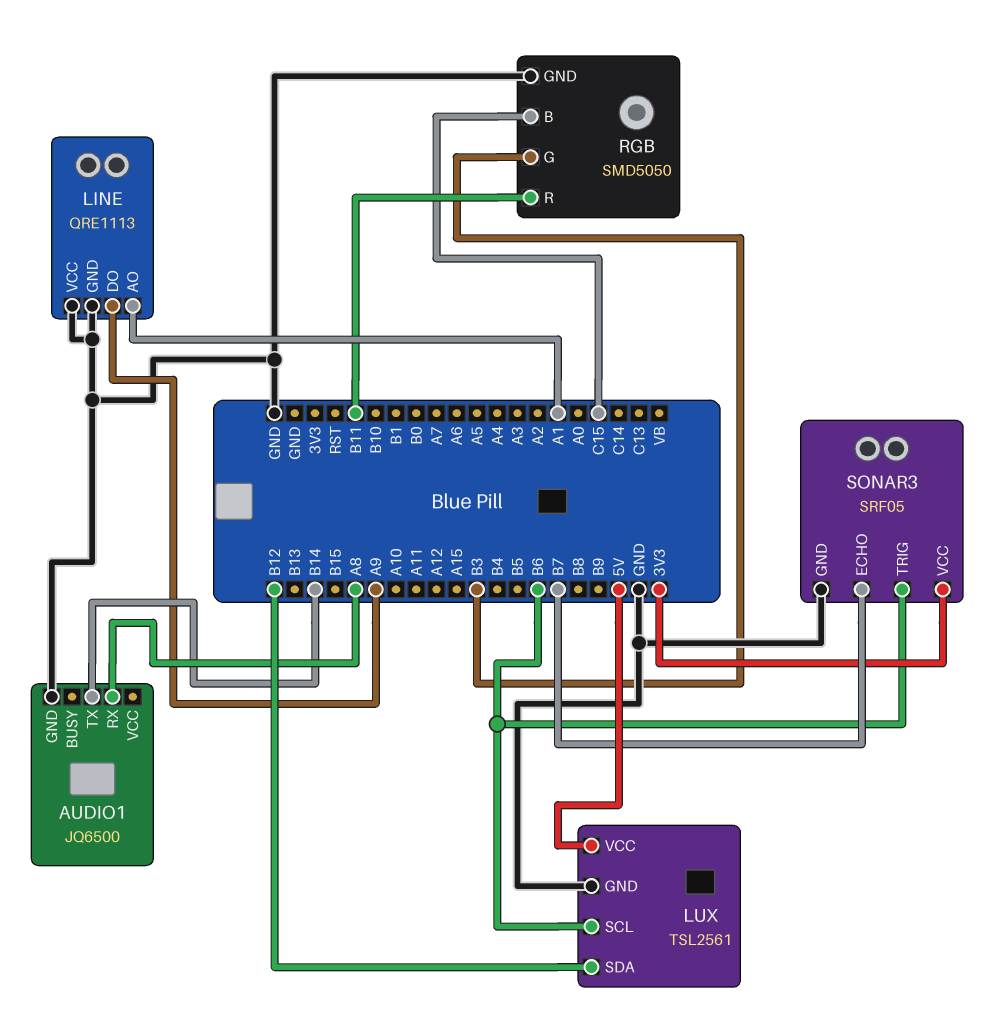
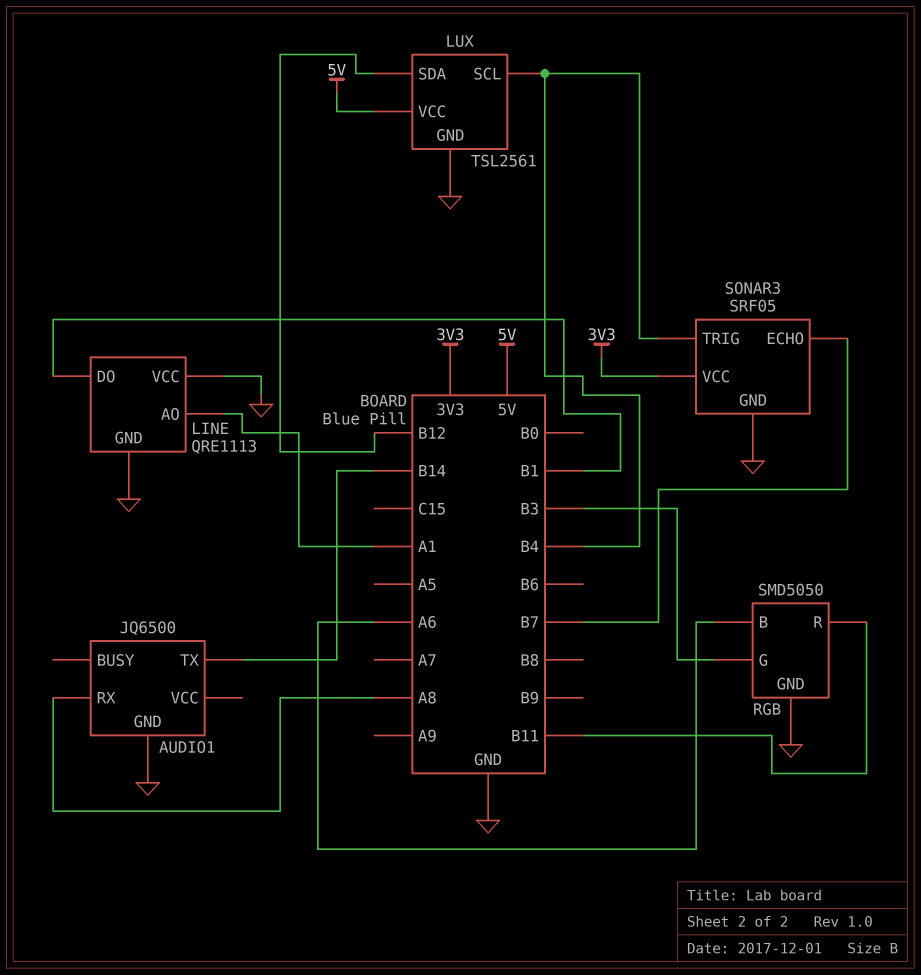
LINE pin DO: A9 -> B1
LUX pin SCL: B6 -> B4
RGB pin B: C15 -> A6
SONAR3 pin TRIG: B6 -> B4

